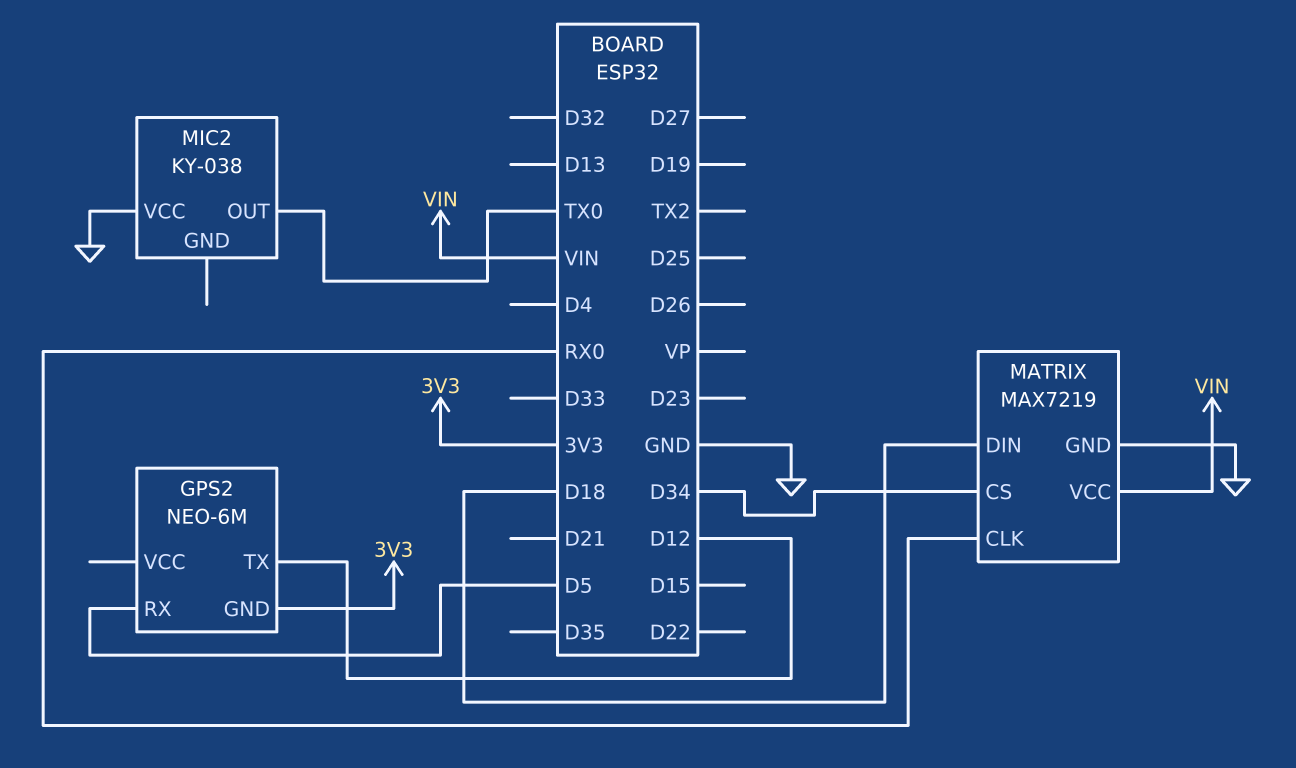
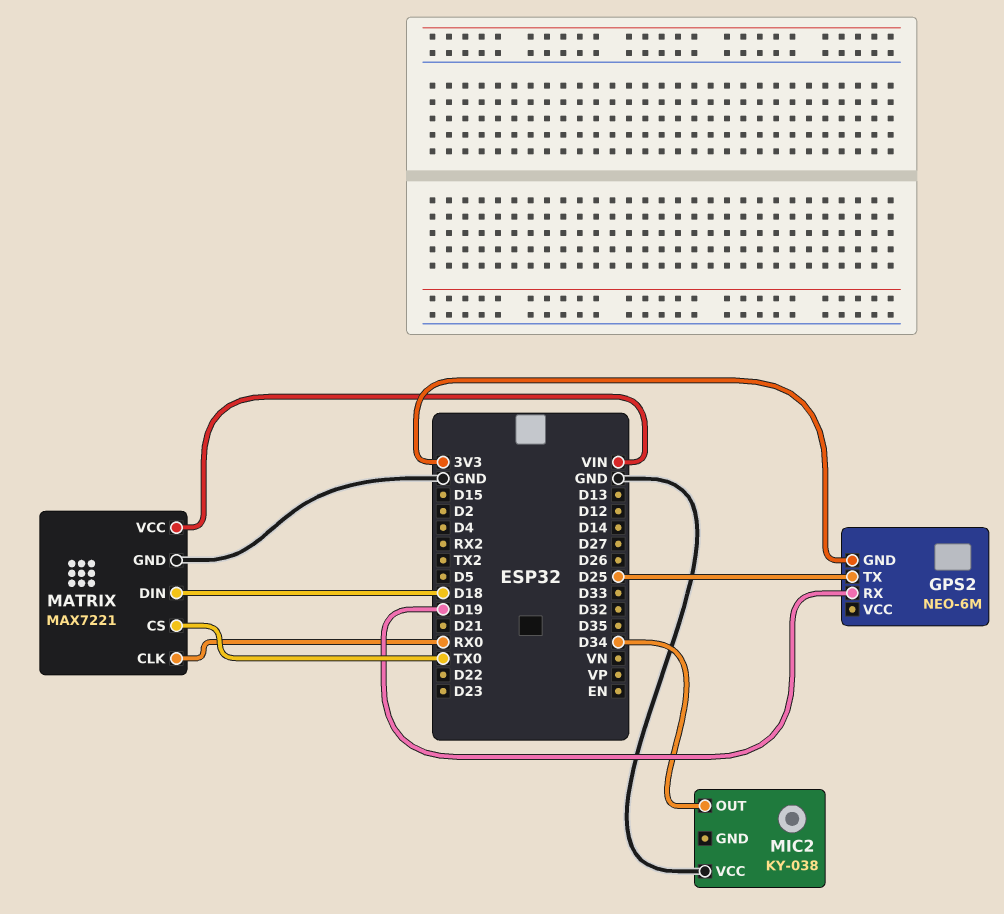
GPS2 pin RX: D5 -> D19
GPS2 pin TX: D12 -> D25
MATRIX: MAX7219 -> MAX7221
MATRIX pin CS: D34 -> TX0
MIC2 pin OUT: TX0 -> D34

